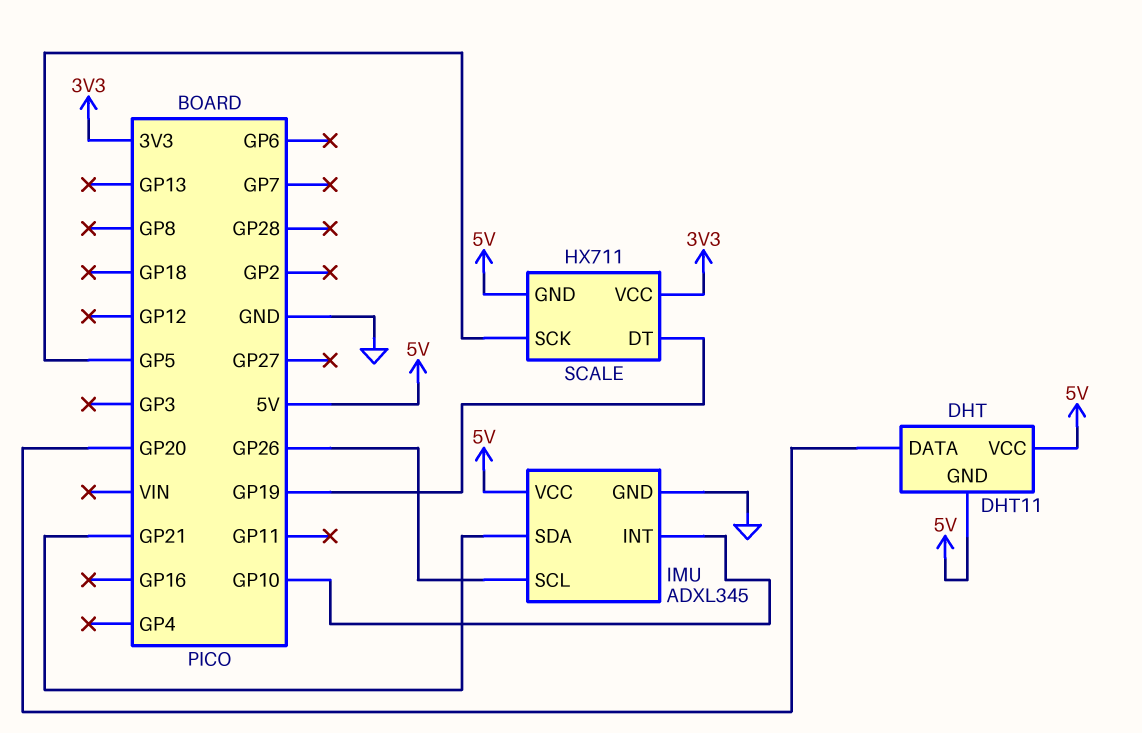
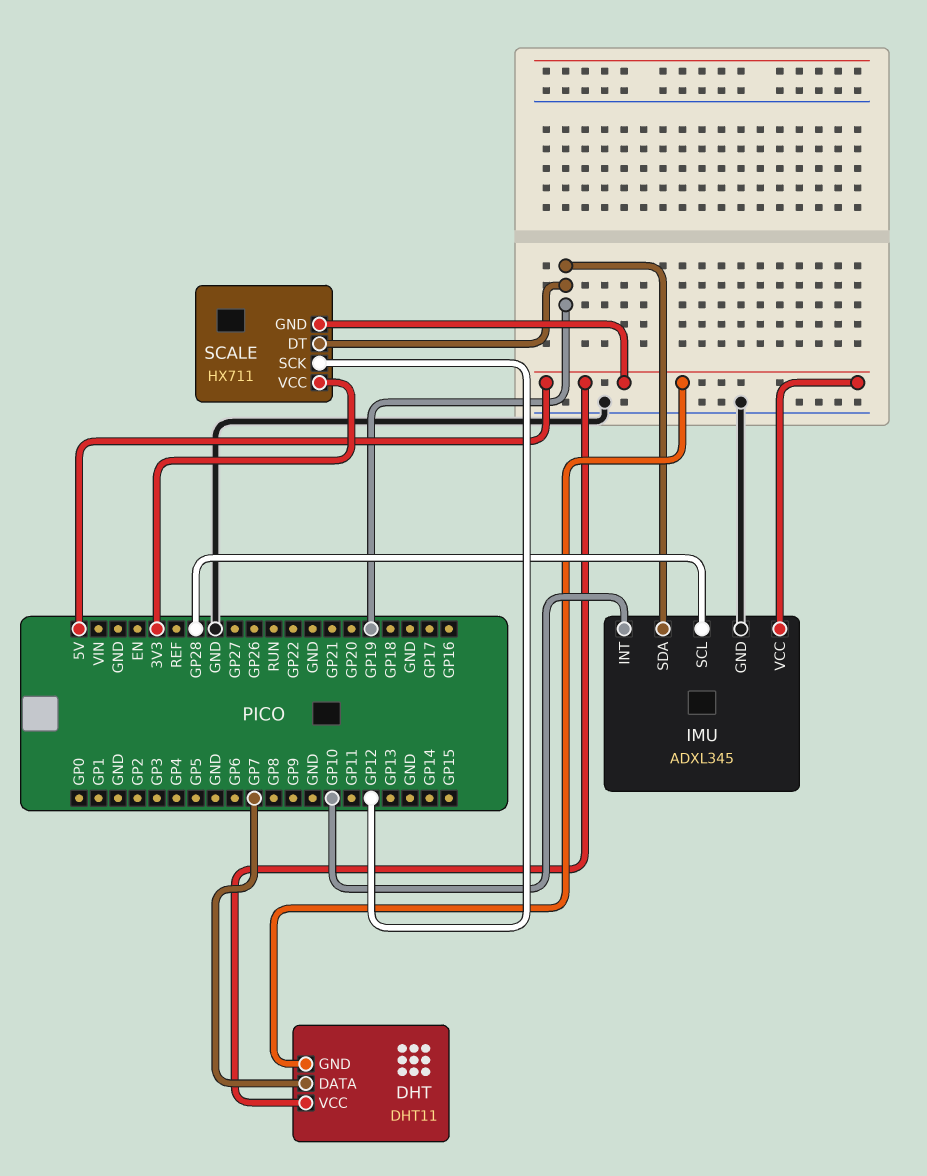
DHT pin DATA: GP20 -> GP7
IMU pin SCL: GP26 -> GP28
IMU pin SDA: GP21 -> GP19
SCALE pin SCK: GP5 -> GP12

